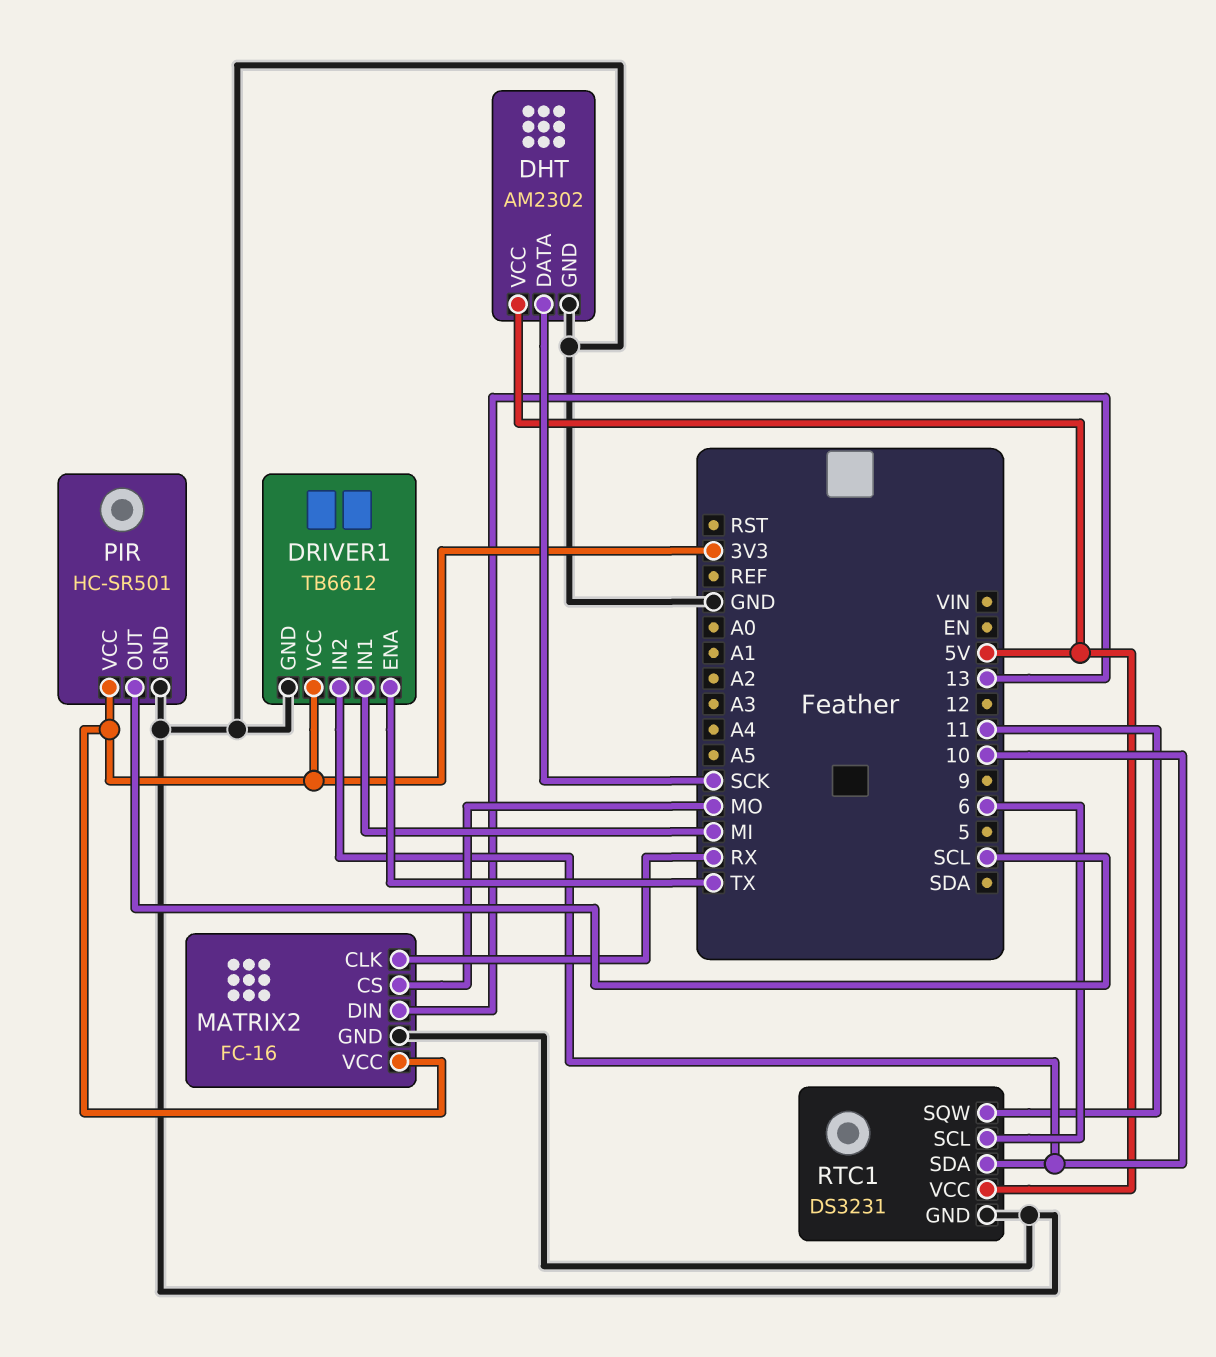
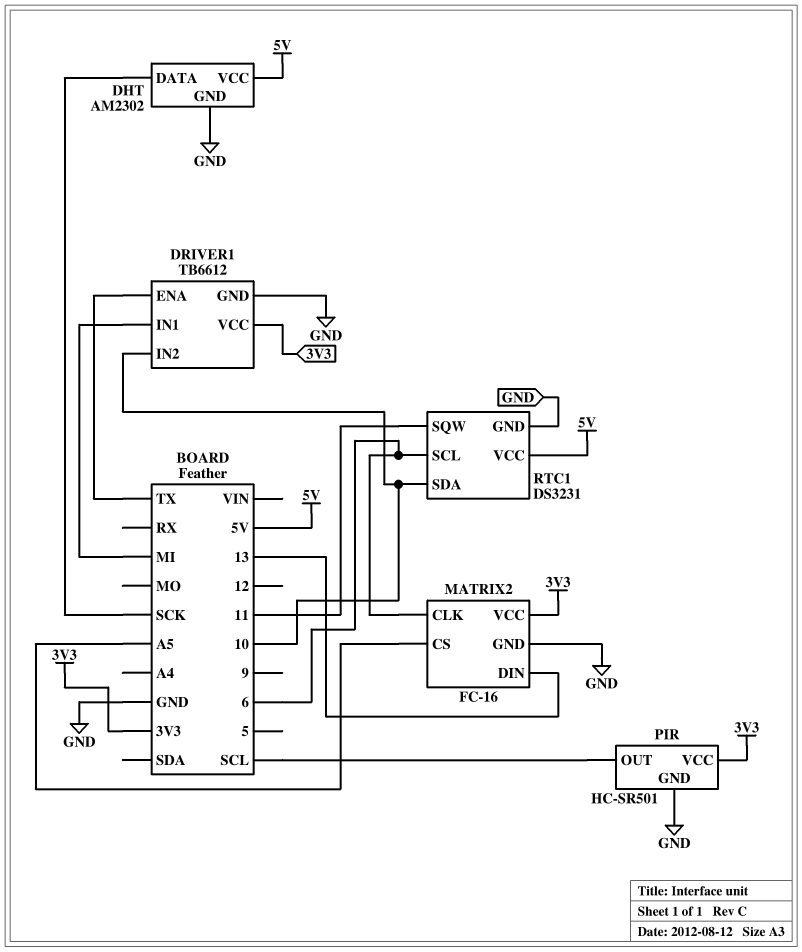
MATRIX2 pin CLK: RX -> 6
MATRIX2 pin CS: MO -> A5

